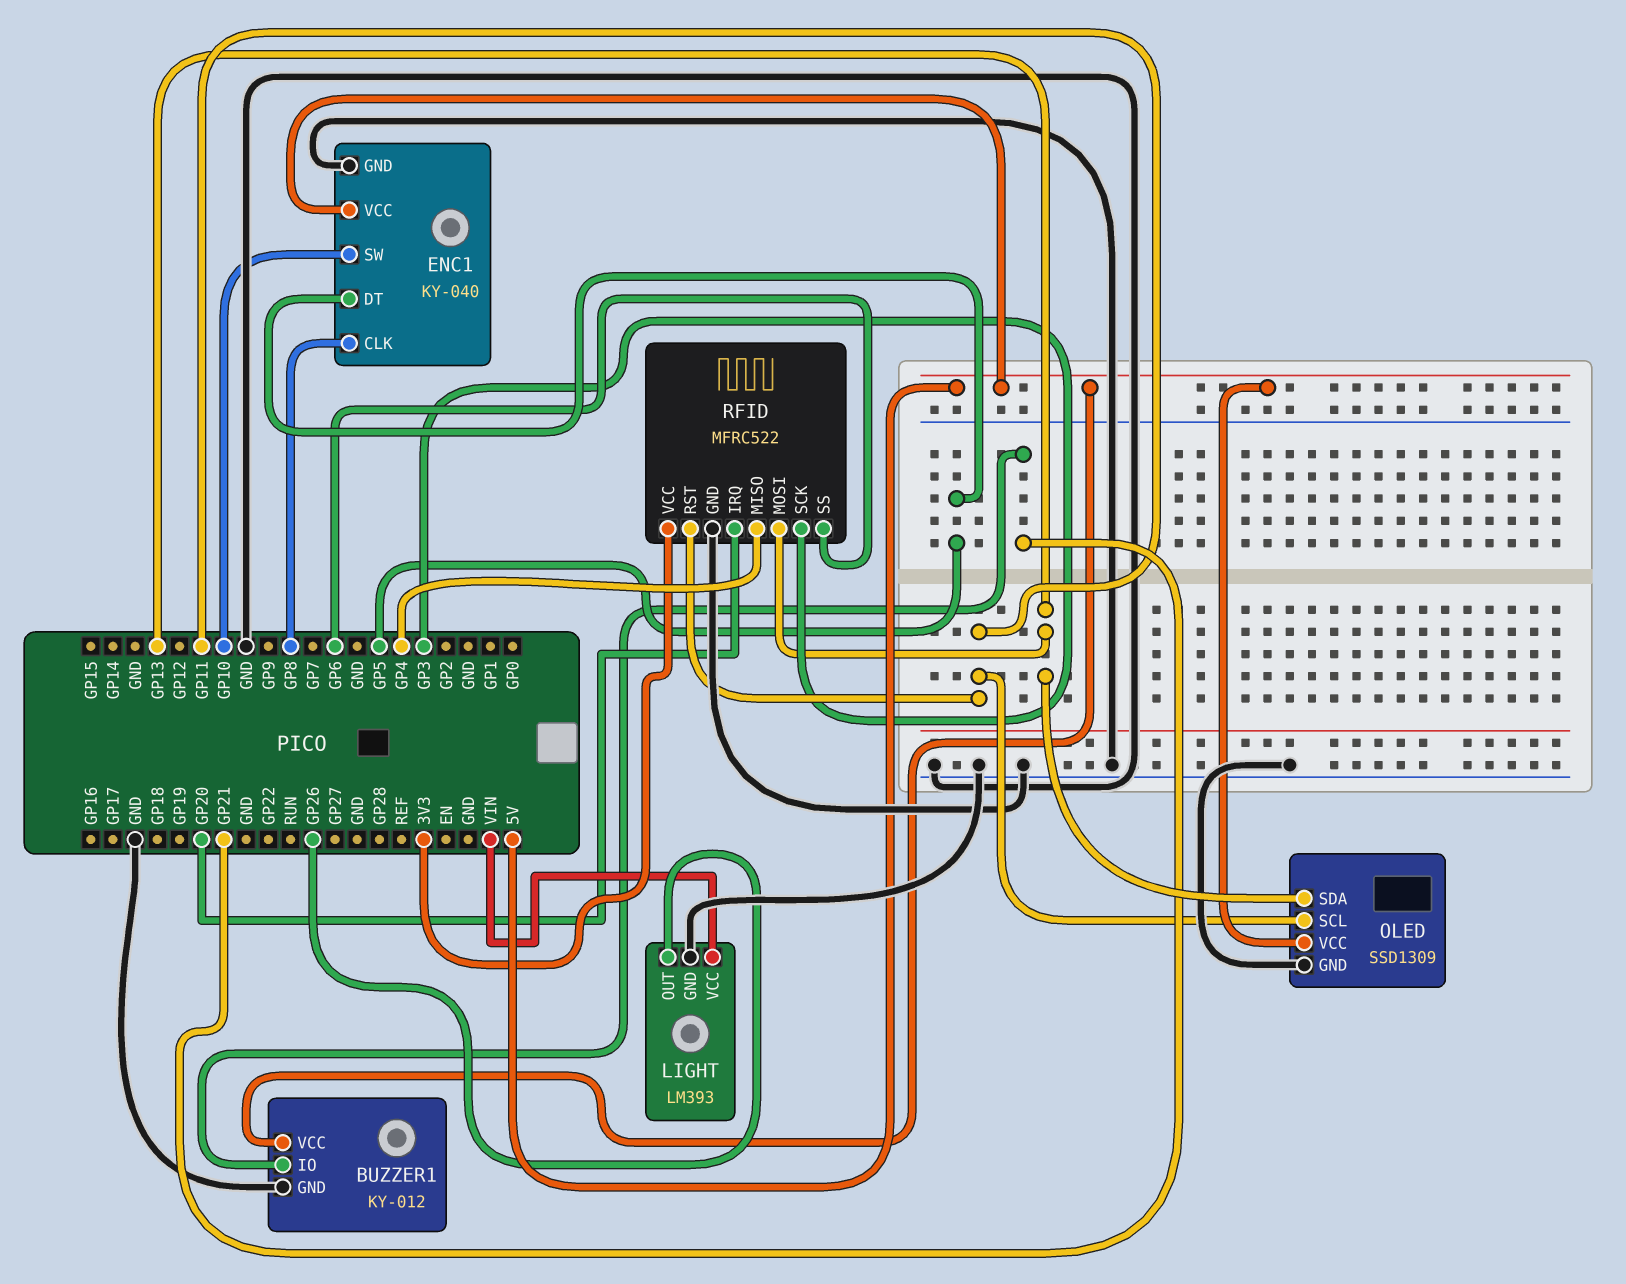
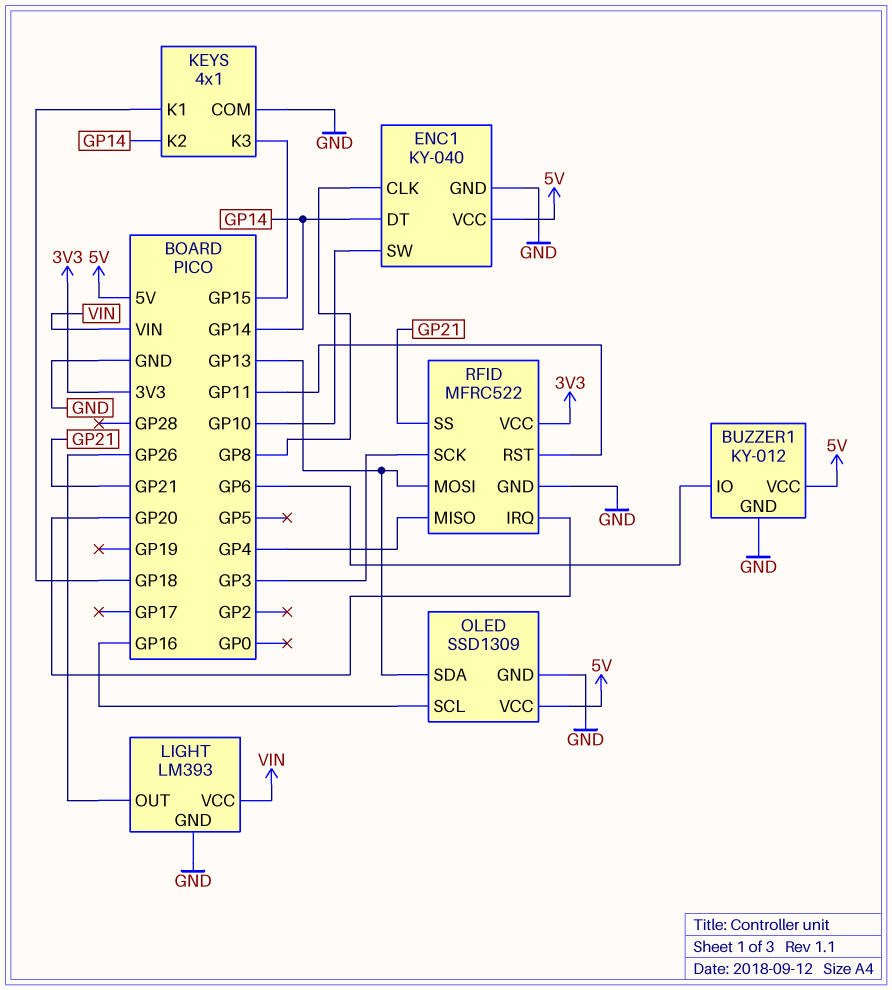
BUZZER1 pin IO: GP21 -> GP6
ENC1 pin DT: GP5 -> GP14
KEYS: none -> 4x1
KEYS pin COM: none -> GND
KEYS pin K1: none -> GP18
KEYS pin K2: none -> GP14
KEYS pin K3: none -> GP15
OLED pin SCL: GP11 -> GP16
RFID pin SS: GP6 -> GP21

